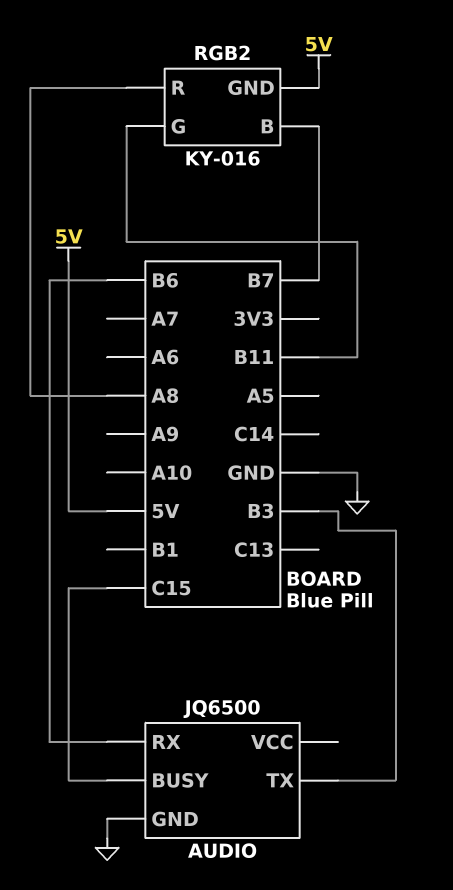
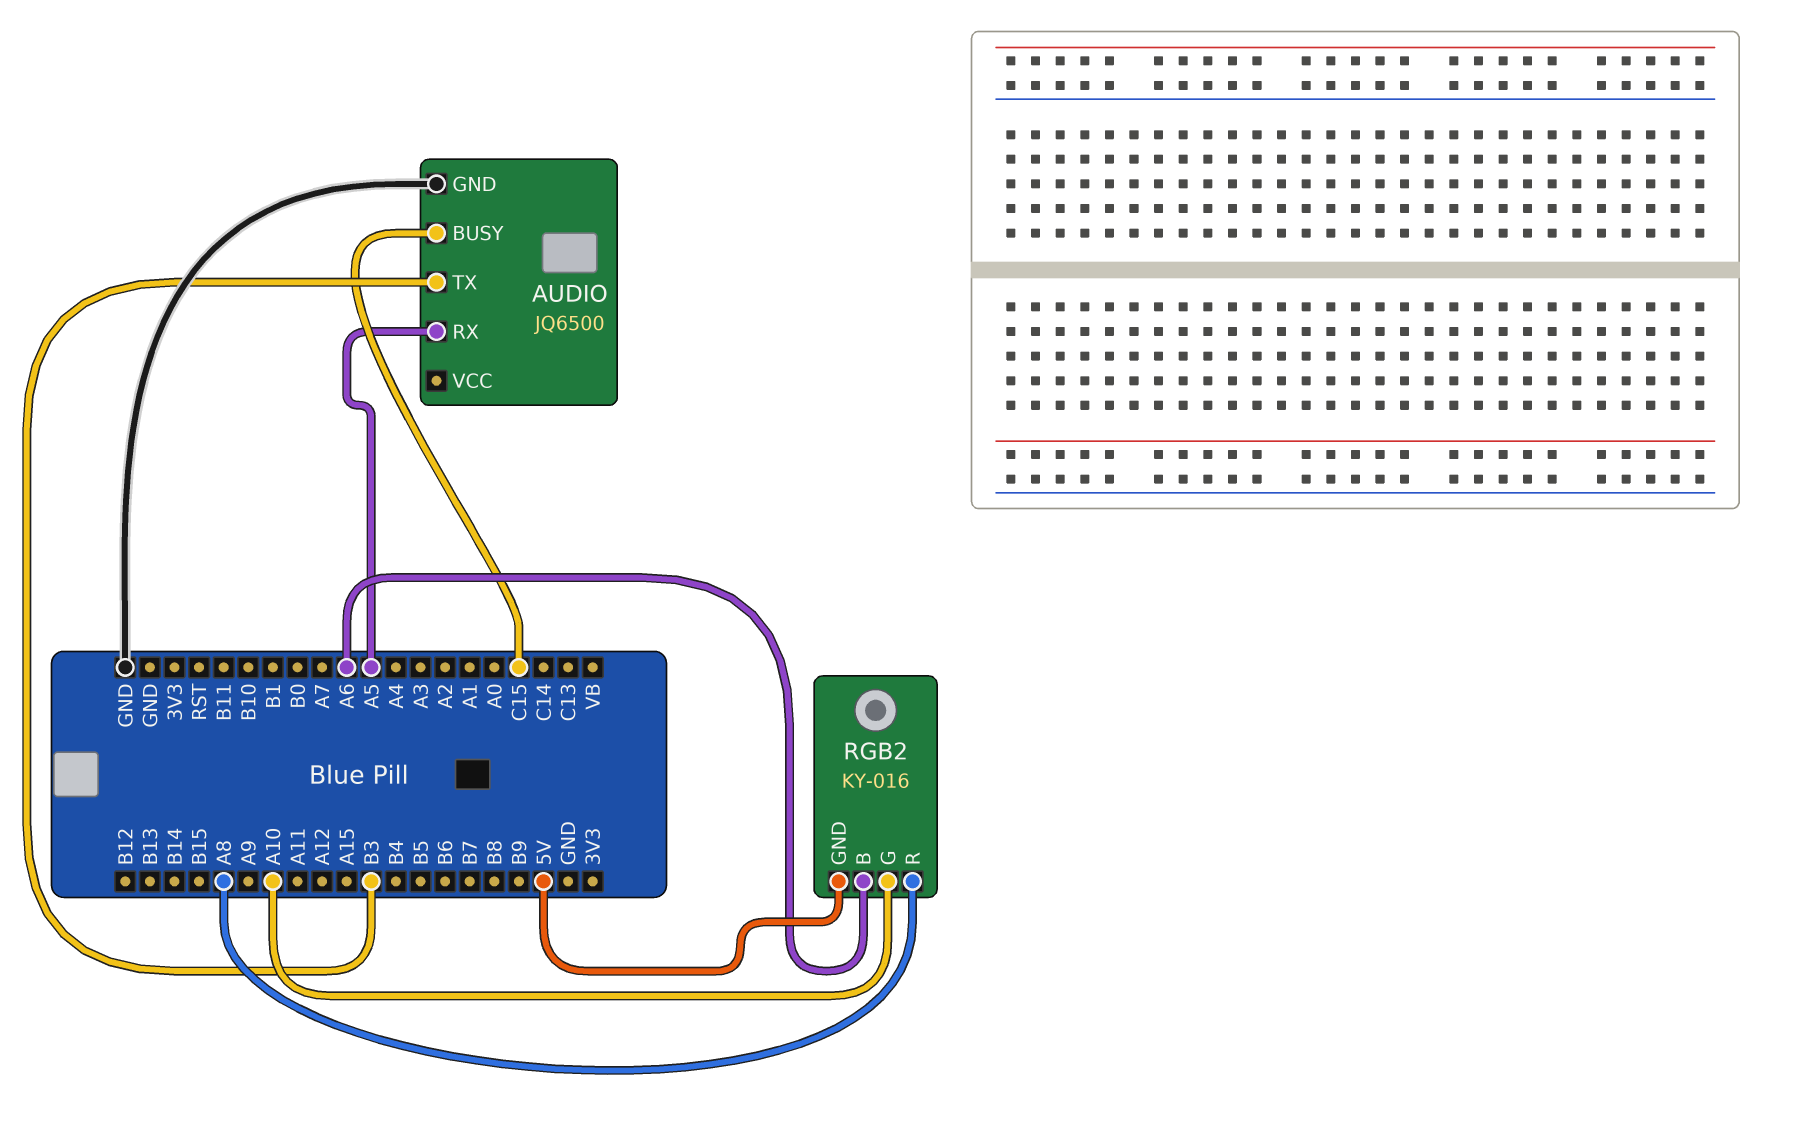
AUDIO pin RX: B6 -> A5
RGB2 pin B: B7 -> A6
RGB2 pin G: B11 -> A10

